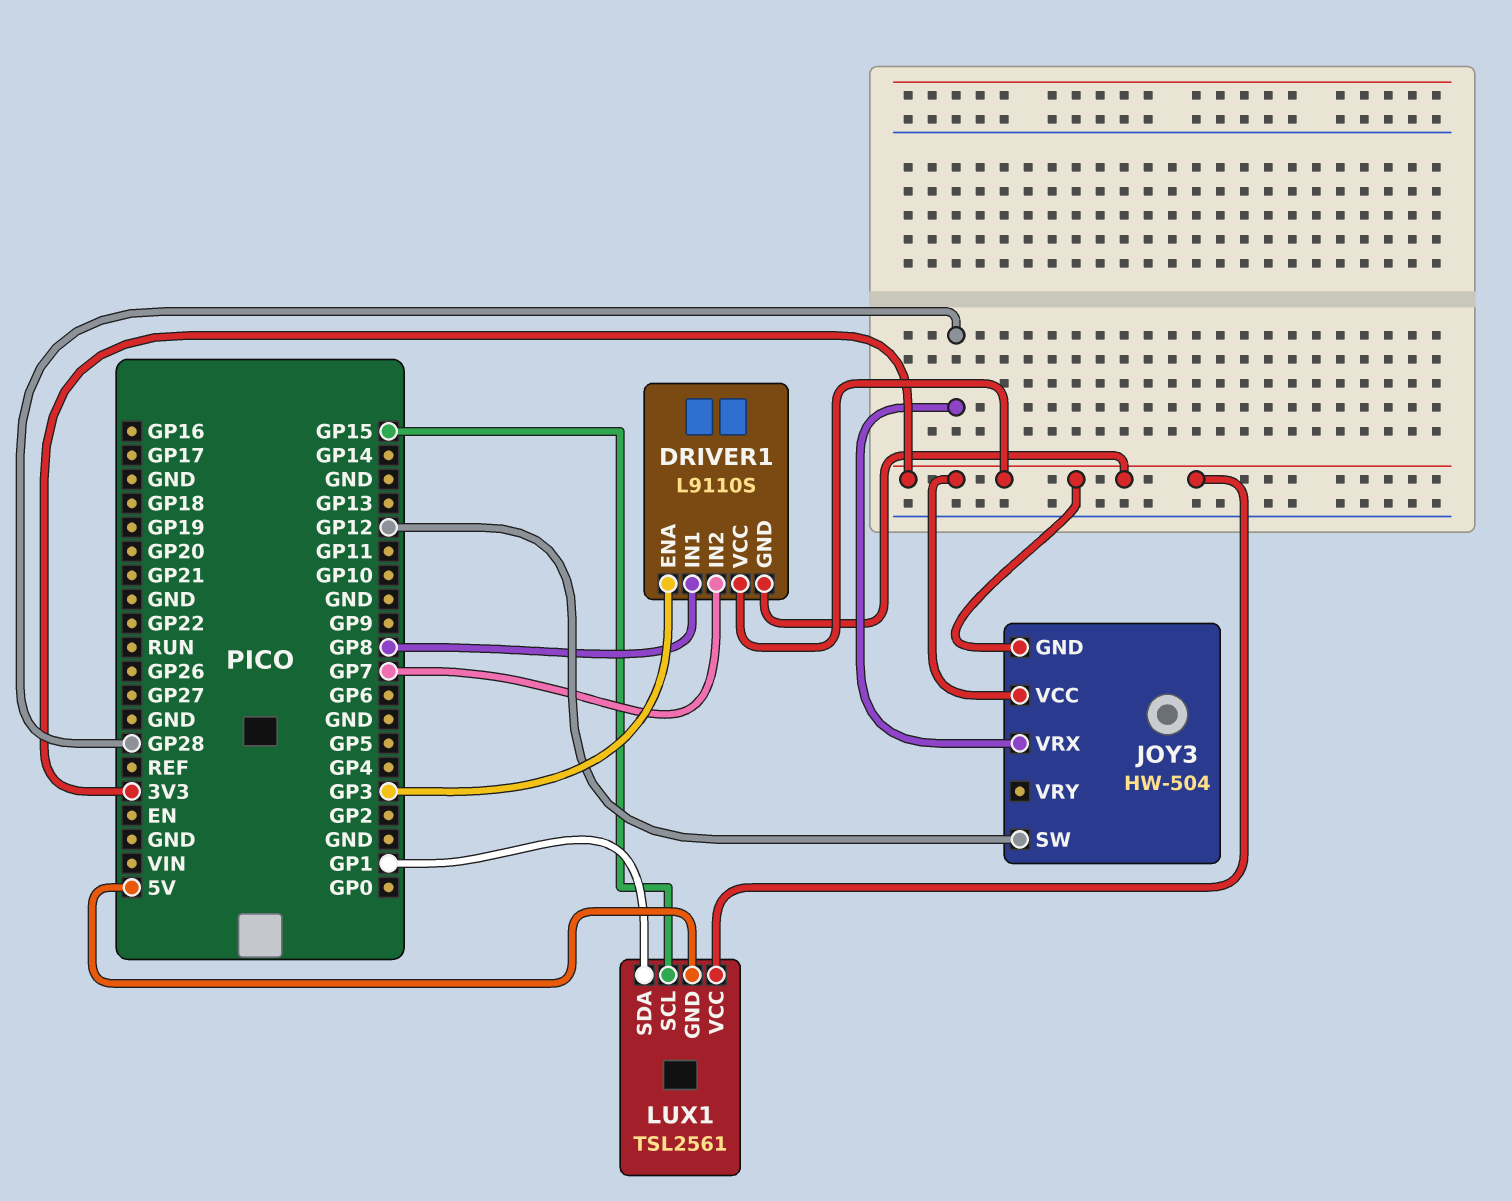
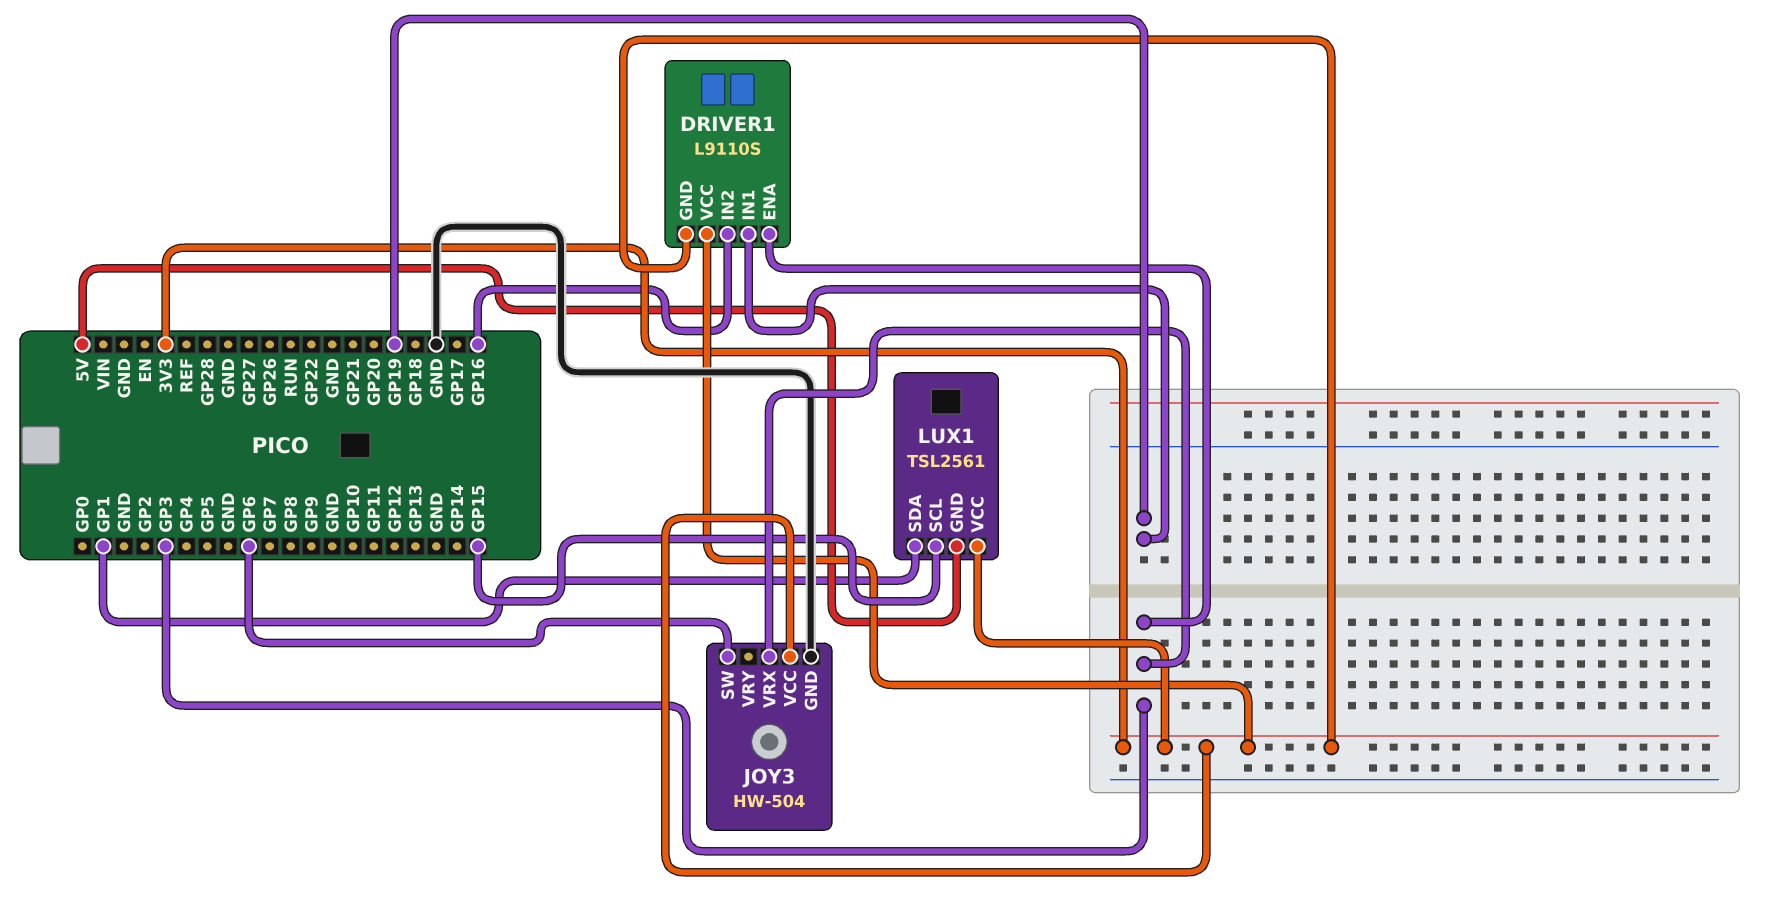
DRIVER1 pin IN1: GP8 -> GP19
DRIVER1 pin IN2: GP7 -> GP16
JOY3 pin GND: 3V3 -> GND
JOY3 pin SW: GP12 -> GP6
JOY3 pin VRX: GP28 -> GP3

